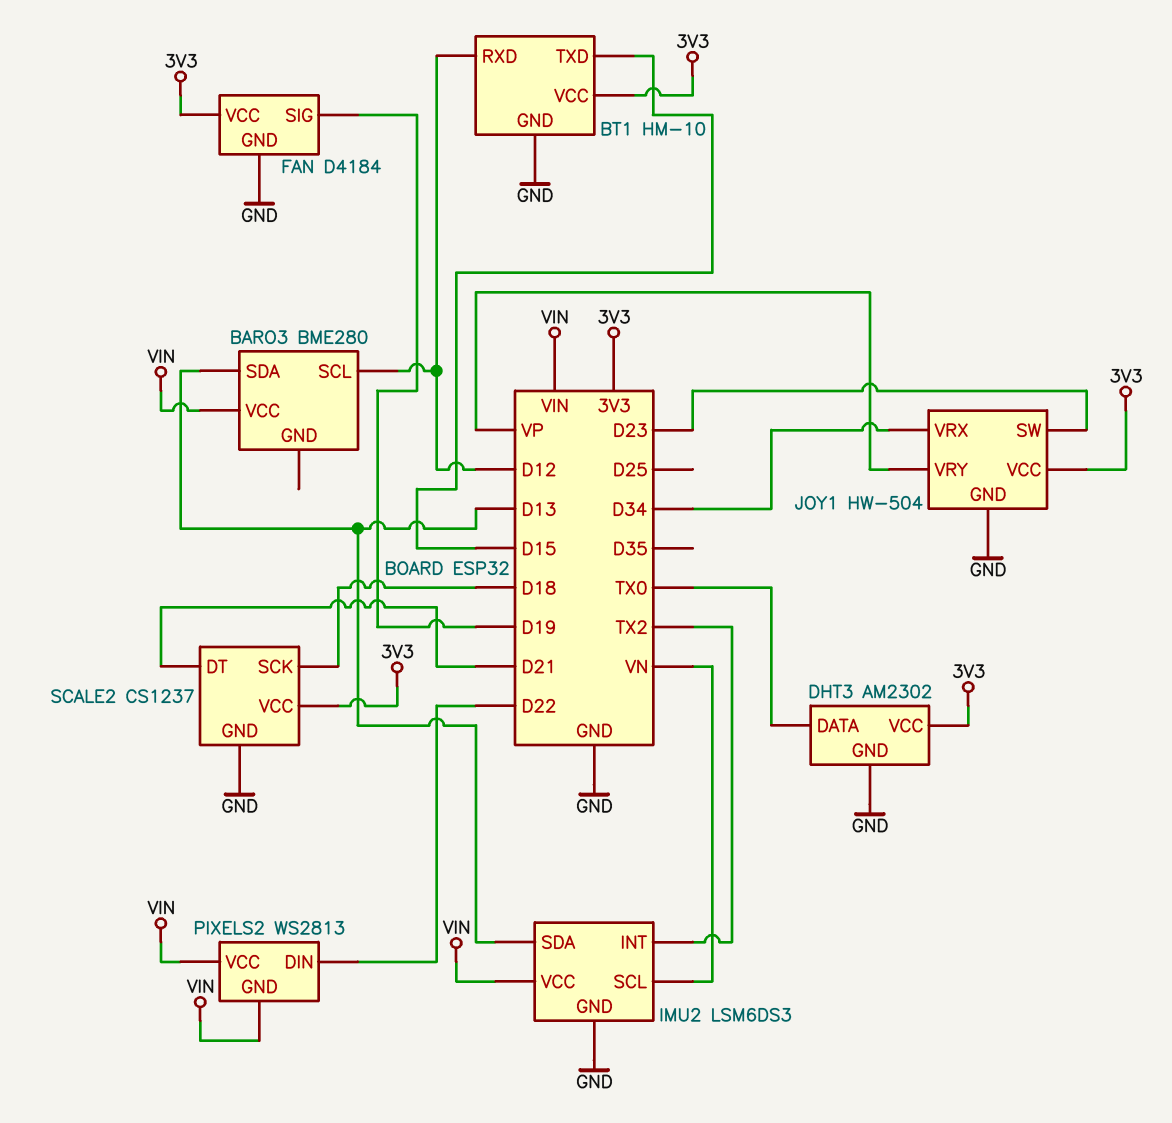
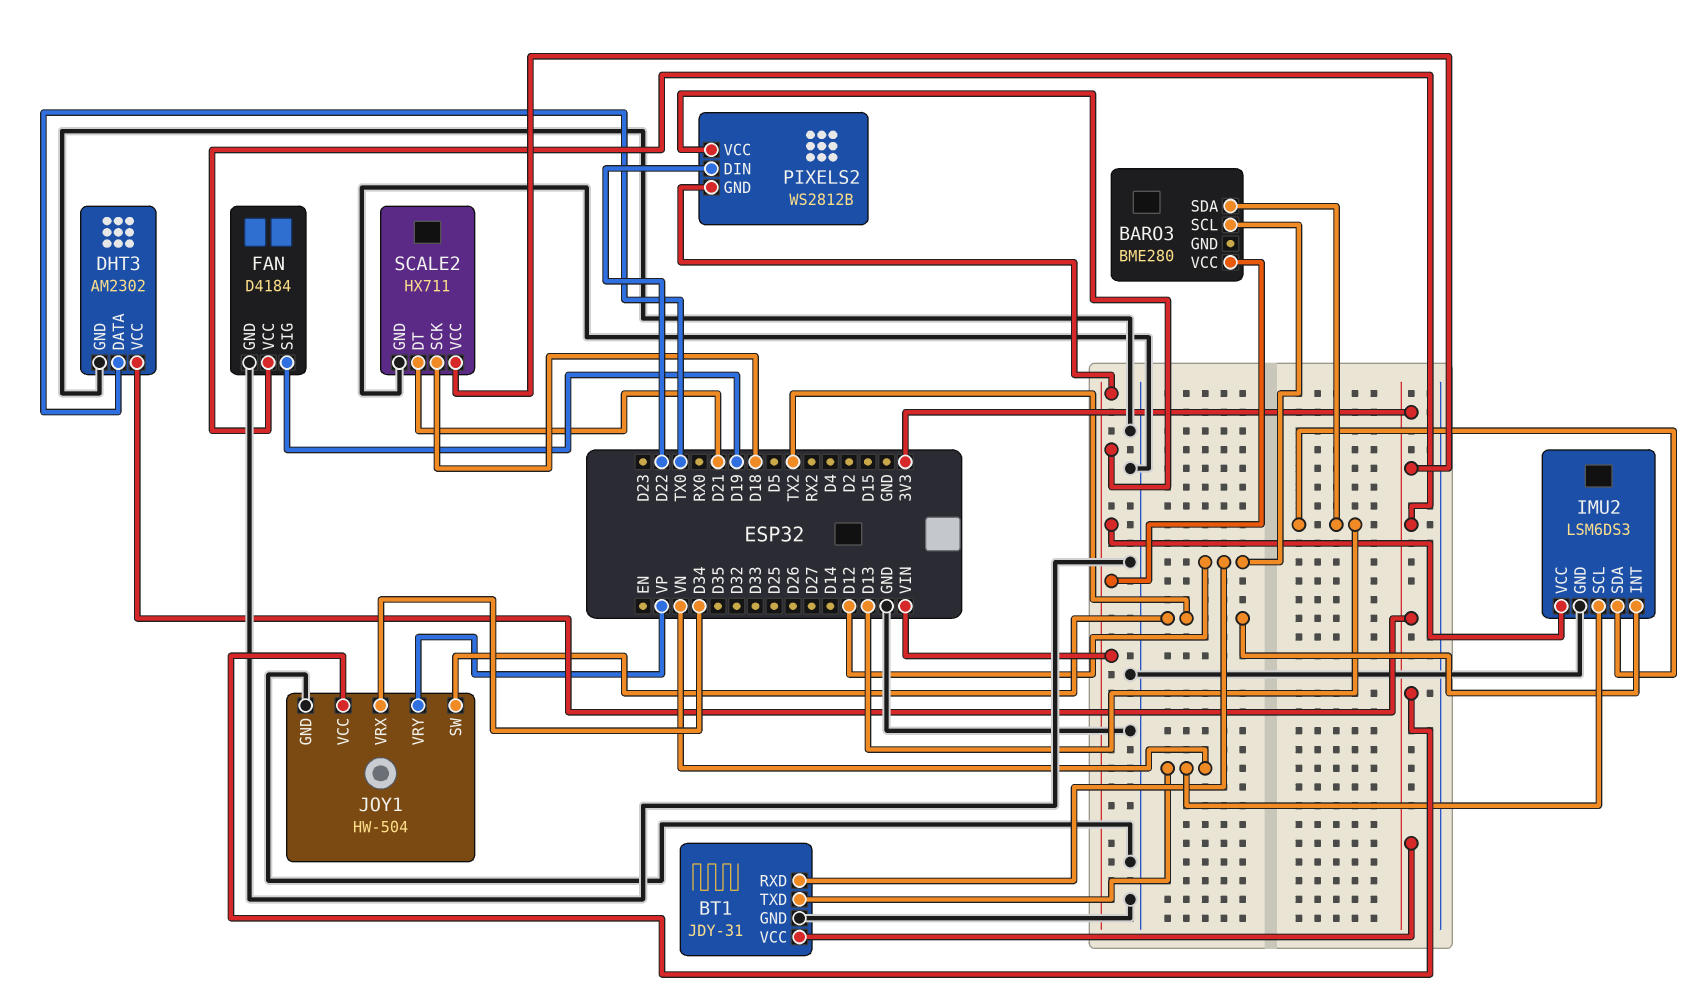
BT1: HM-10 -> JDY-31
BT1 pin TXD: D15 -> VN
JOY1 pin SW: D23 -> TX2
PIXELS2: WS2813 -> WS2812B
SCALE2: CS1237 -> HX711

